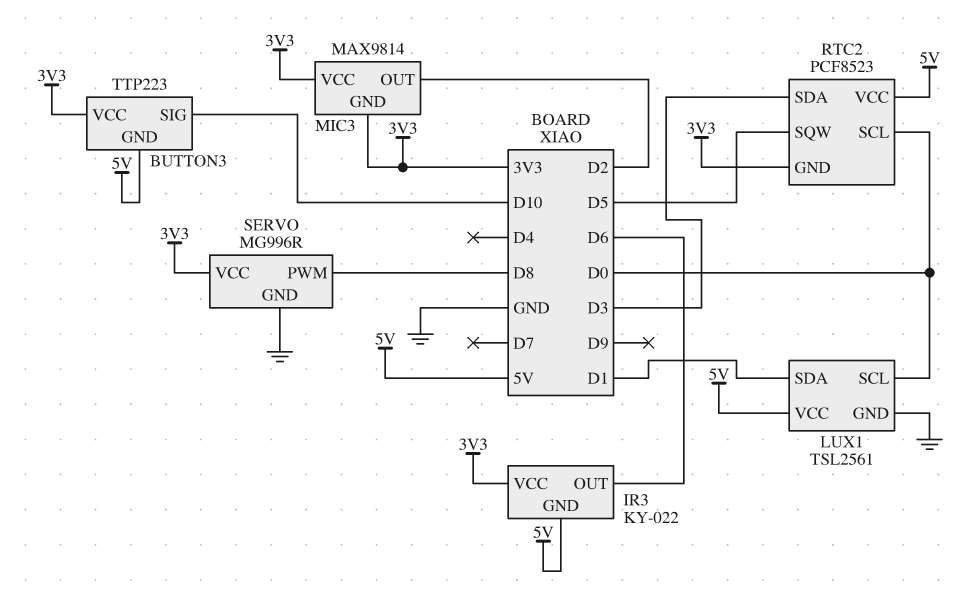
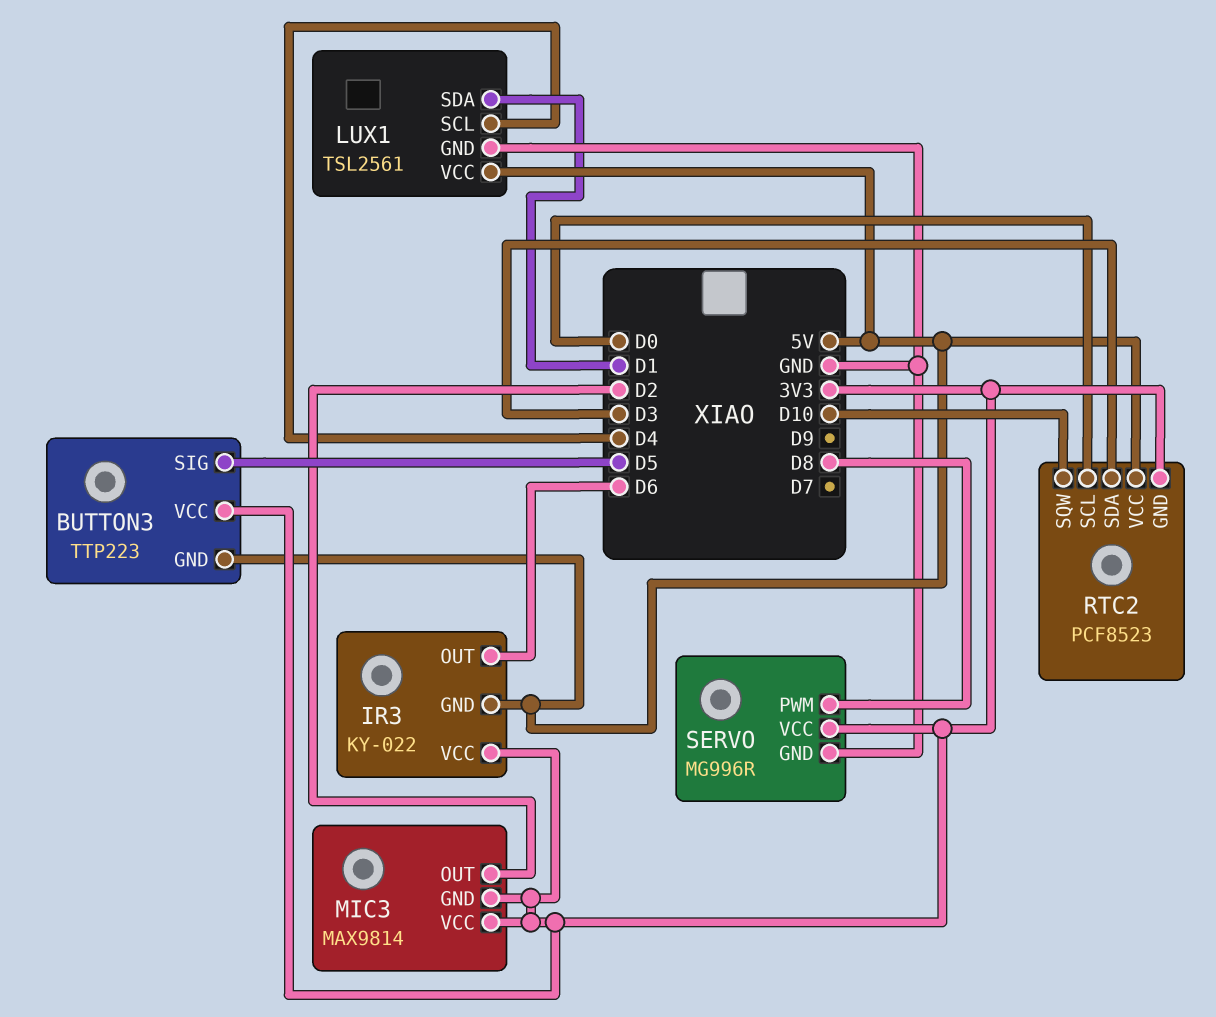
BUTTON3 pin SIG: D10 -> D5
LUX1 pin SCL: D0 -> D4
RTC2 pin SQW: D5 -> D10

